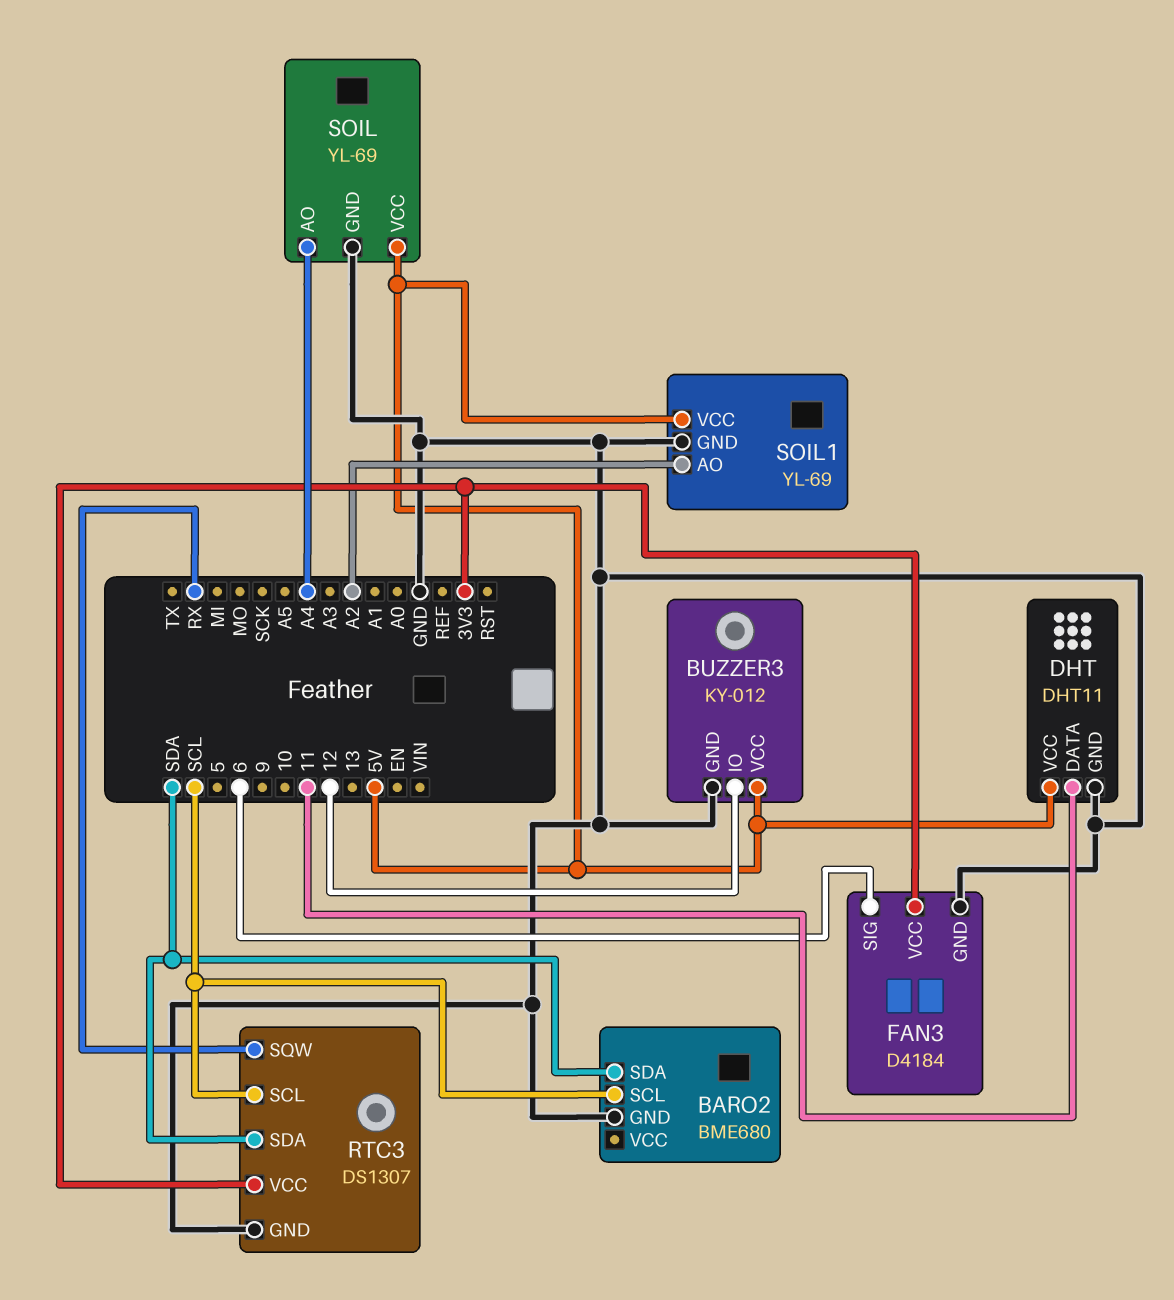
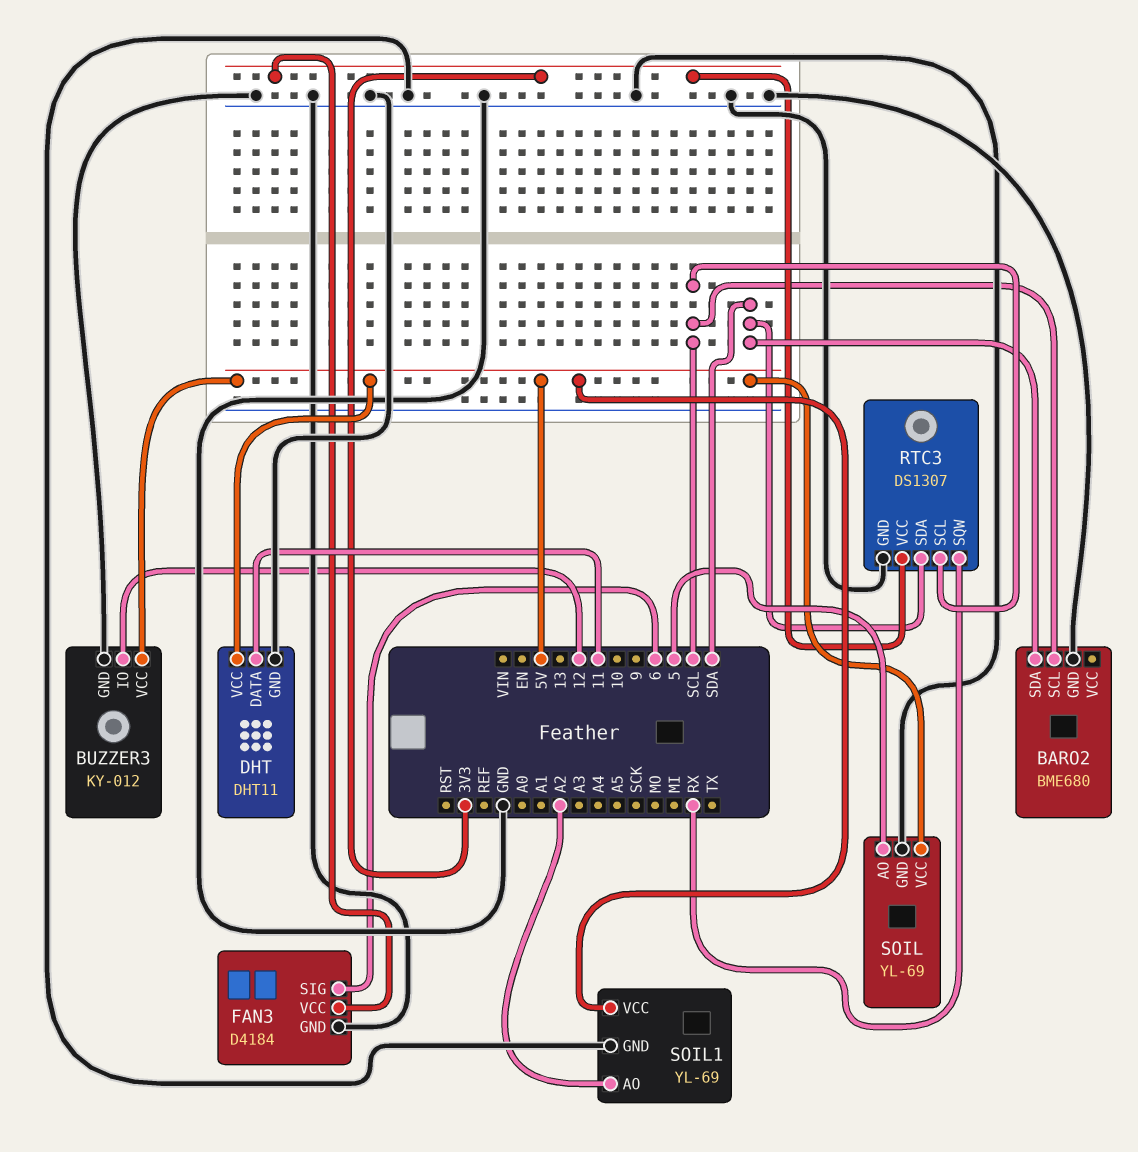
SOIL pin AO: A4 -> 5

